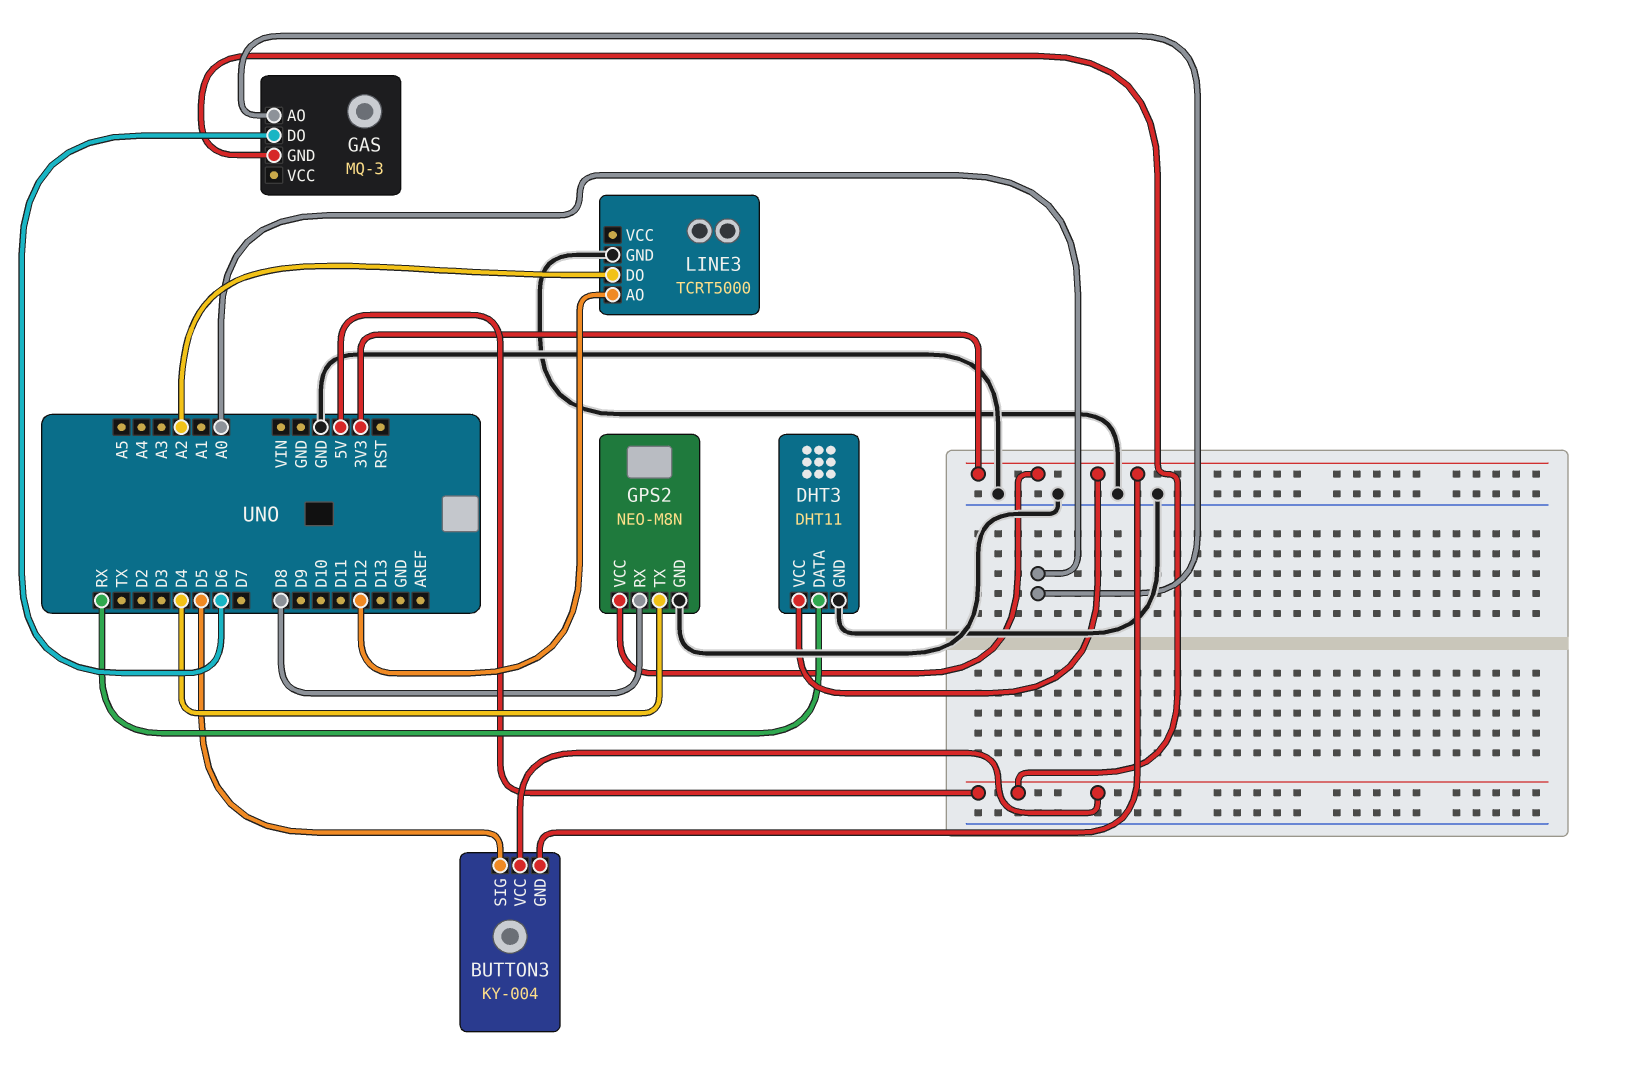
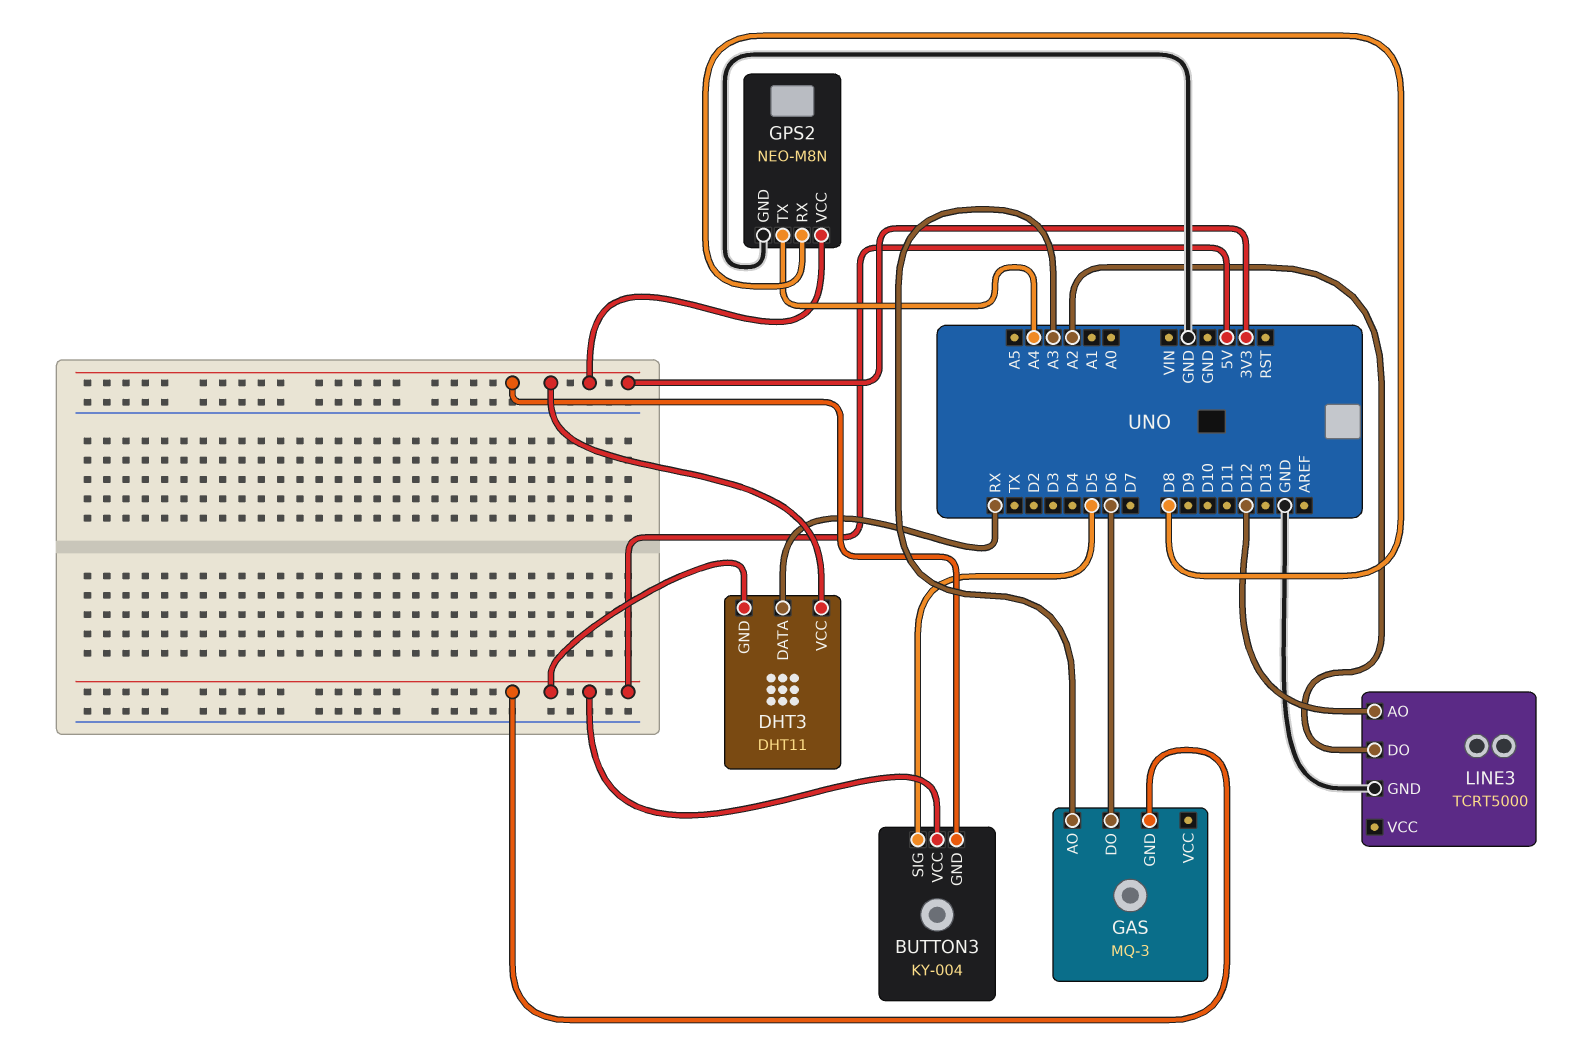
DHT3 pin GND: GND -> 5V
GAS pin AO: A0 -> A3
GPS2 pin TX: D4 -> A4

